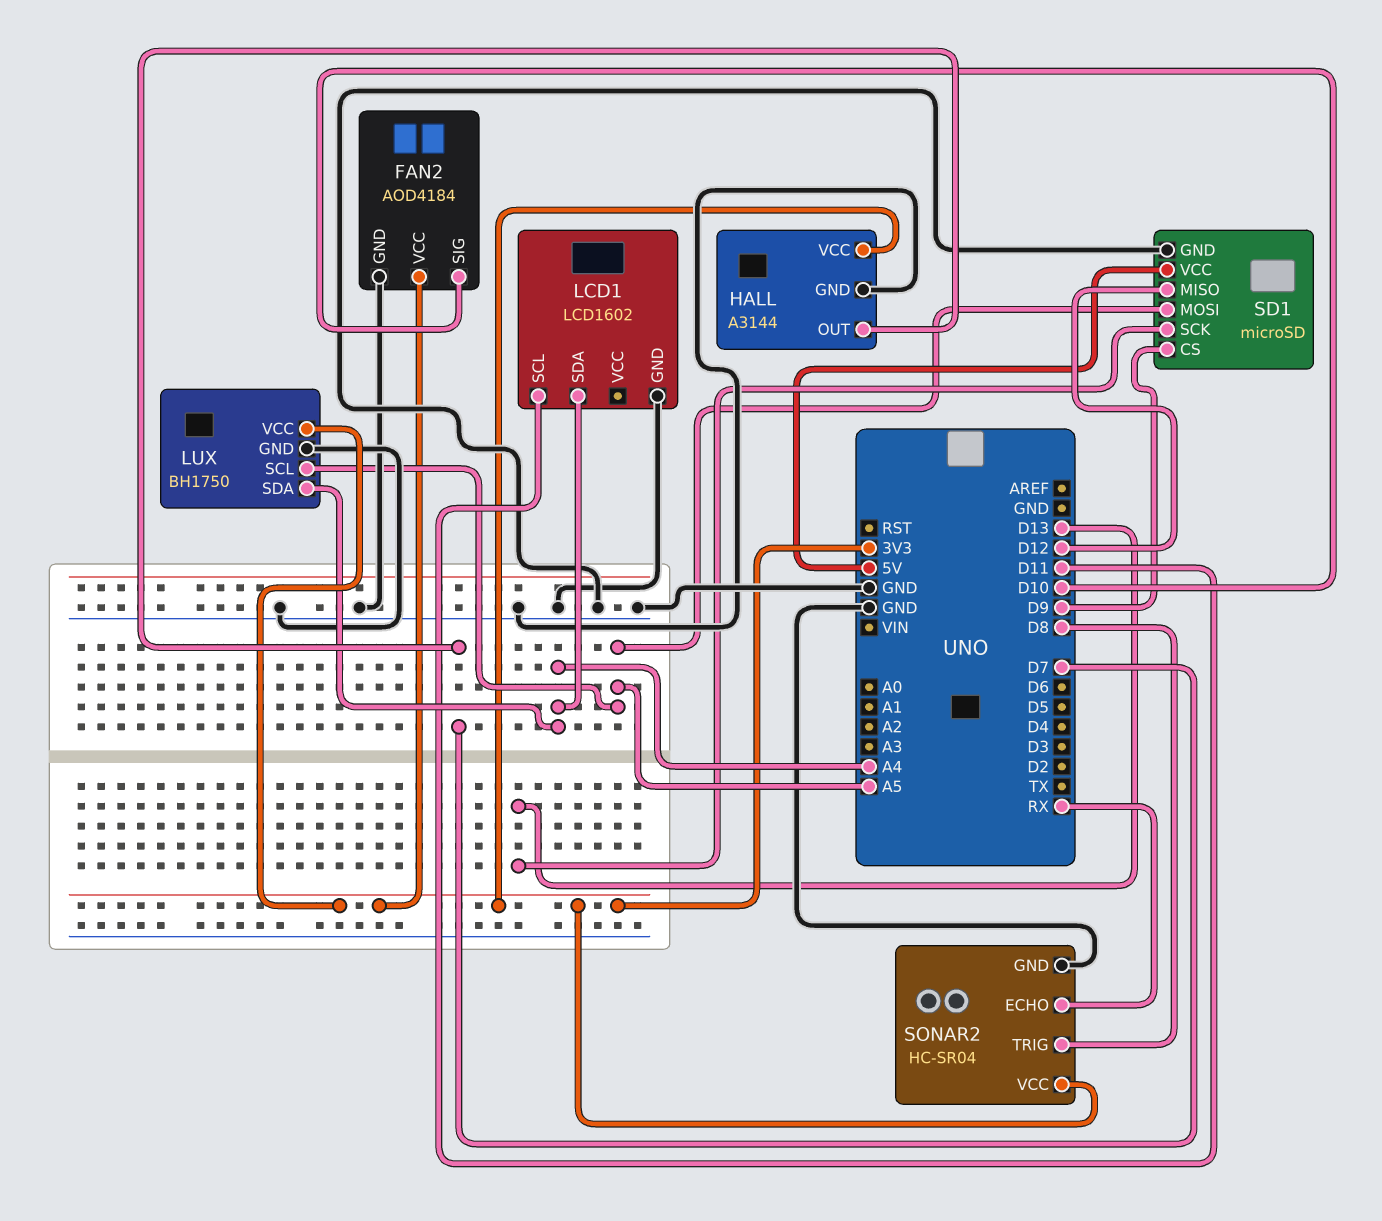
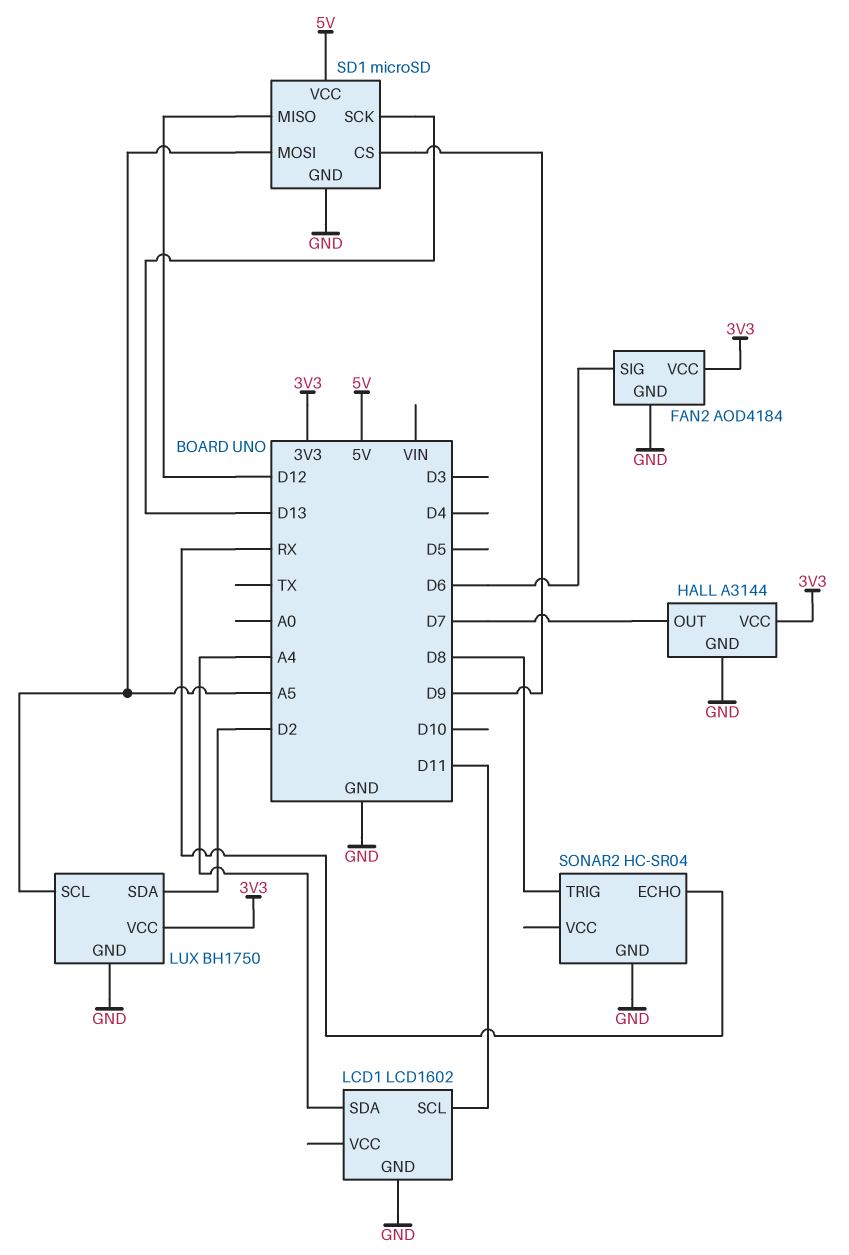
FAN2 pin SIG: D10 -> D6
LUX pin SDA: A4 -> D2
SONAR2 pin VCC: 3V3 -> none

